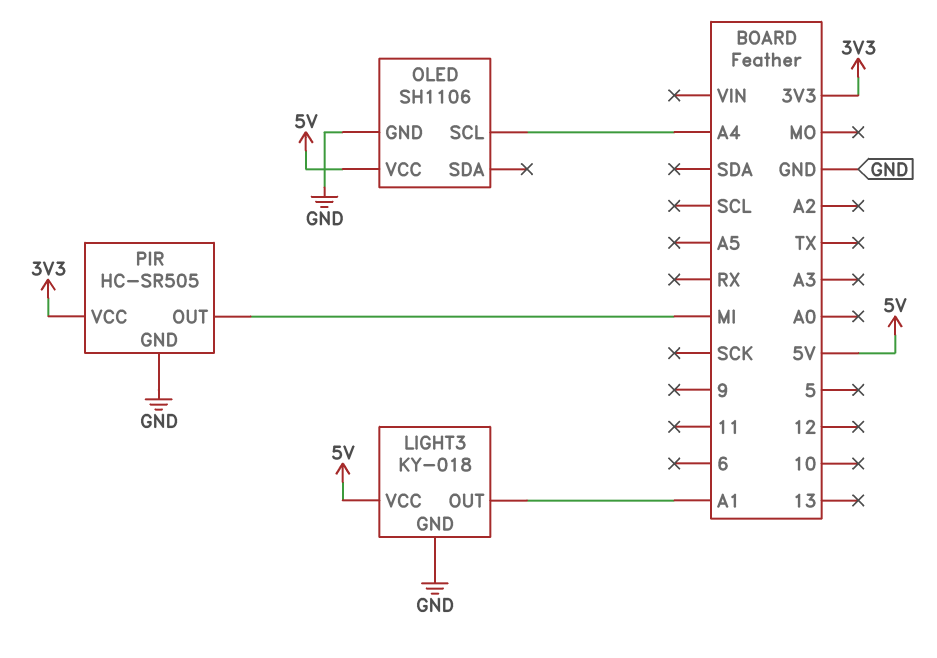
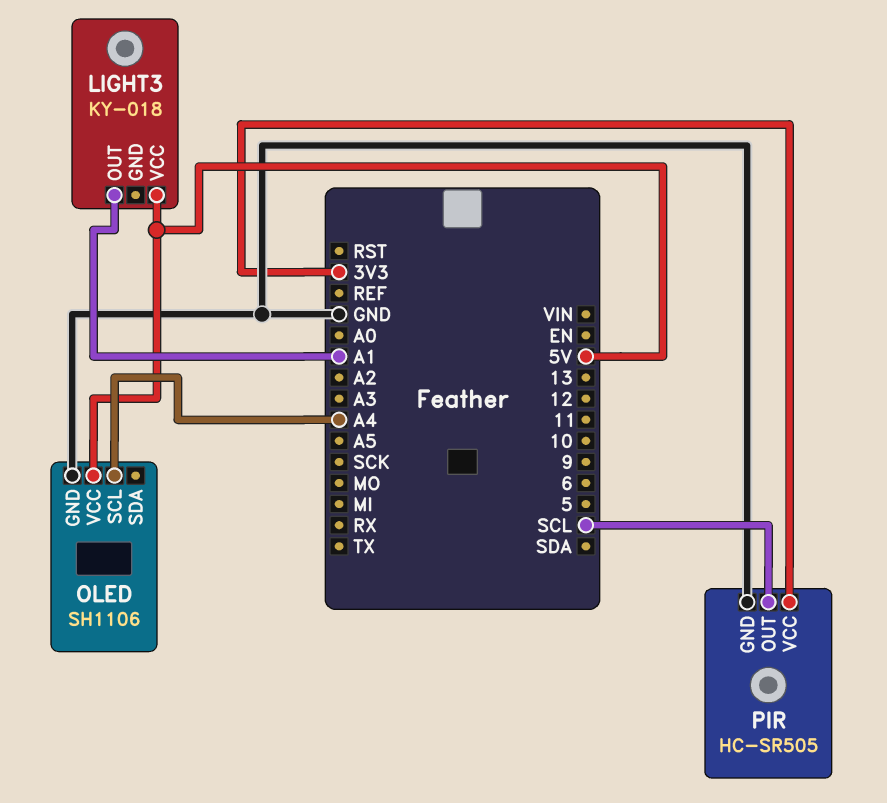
LIGHT3 pin GND: GND -> none
PIR pin OUT: MI -> SCL

